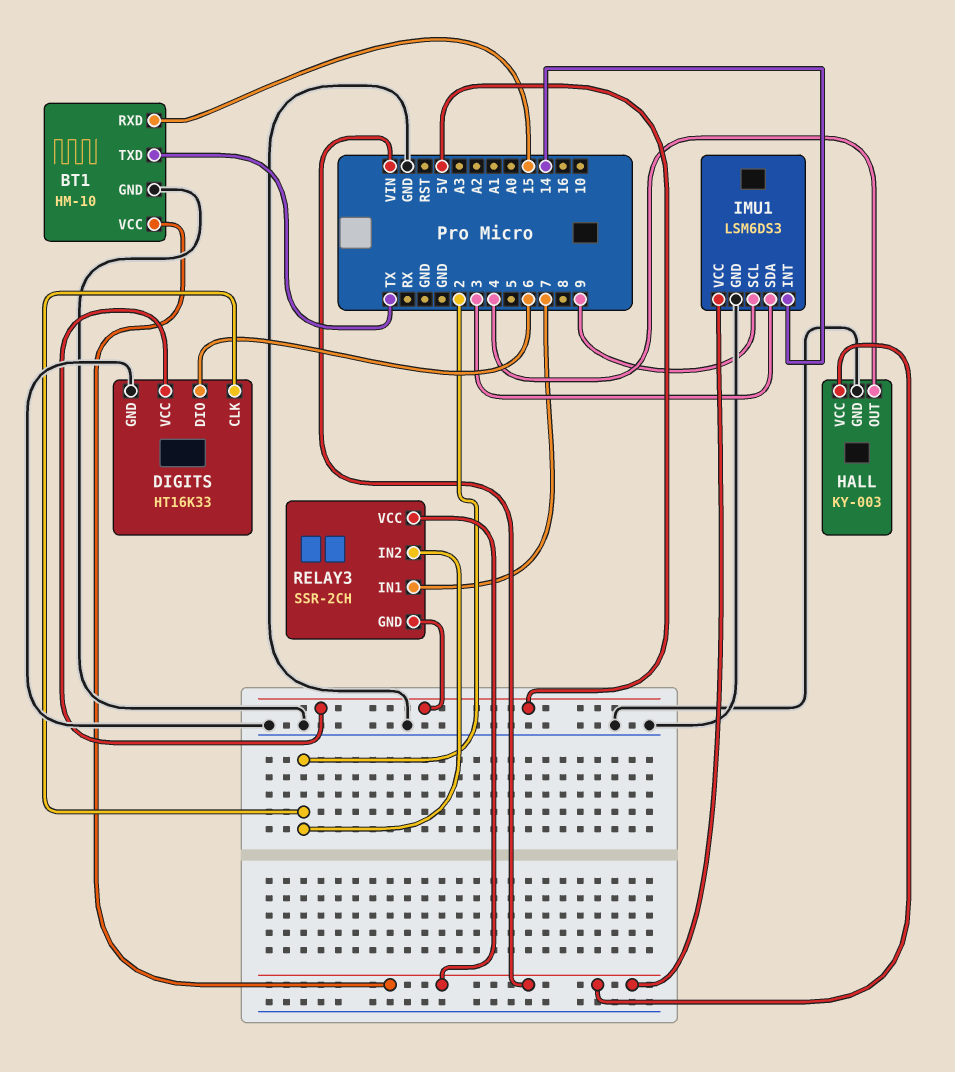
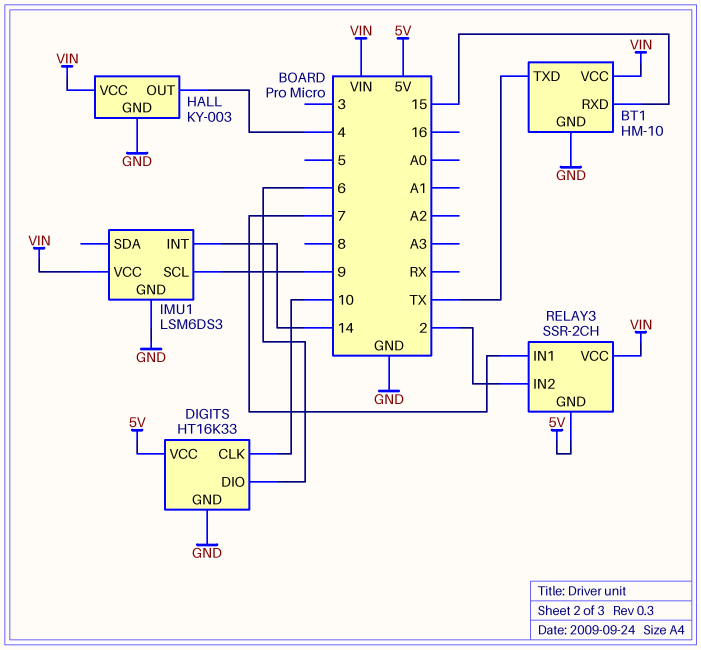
DIGITS pin CLK: 2 -> 10
IMU1 pin SDA: 3 -> none

